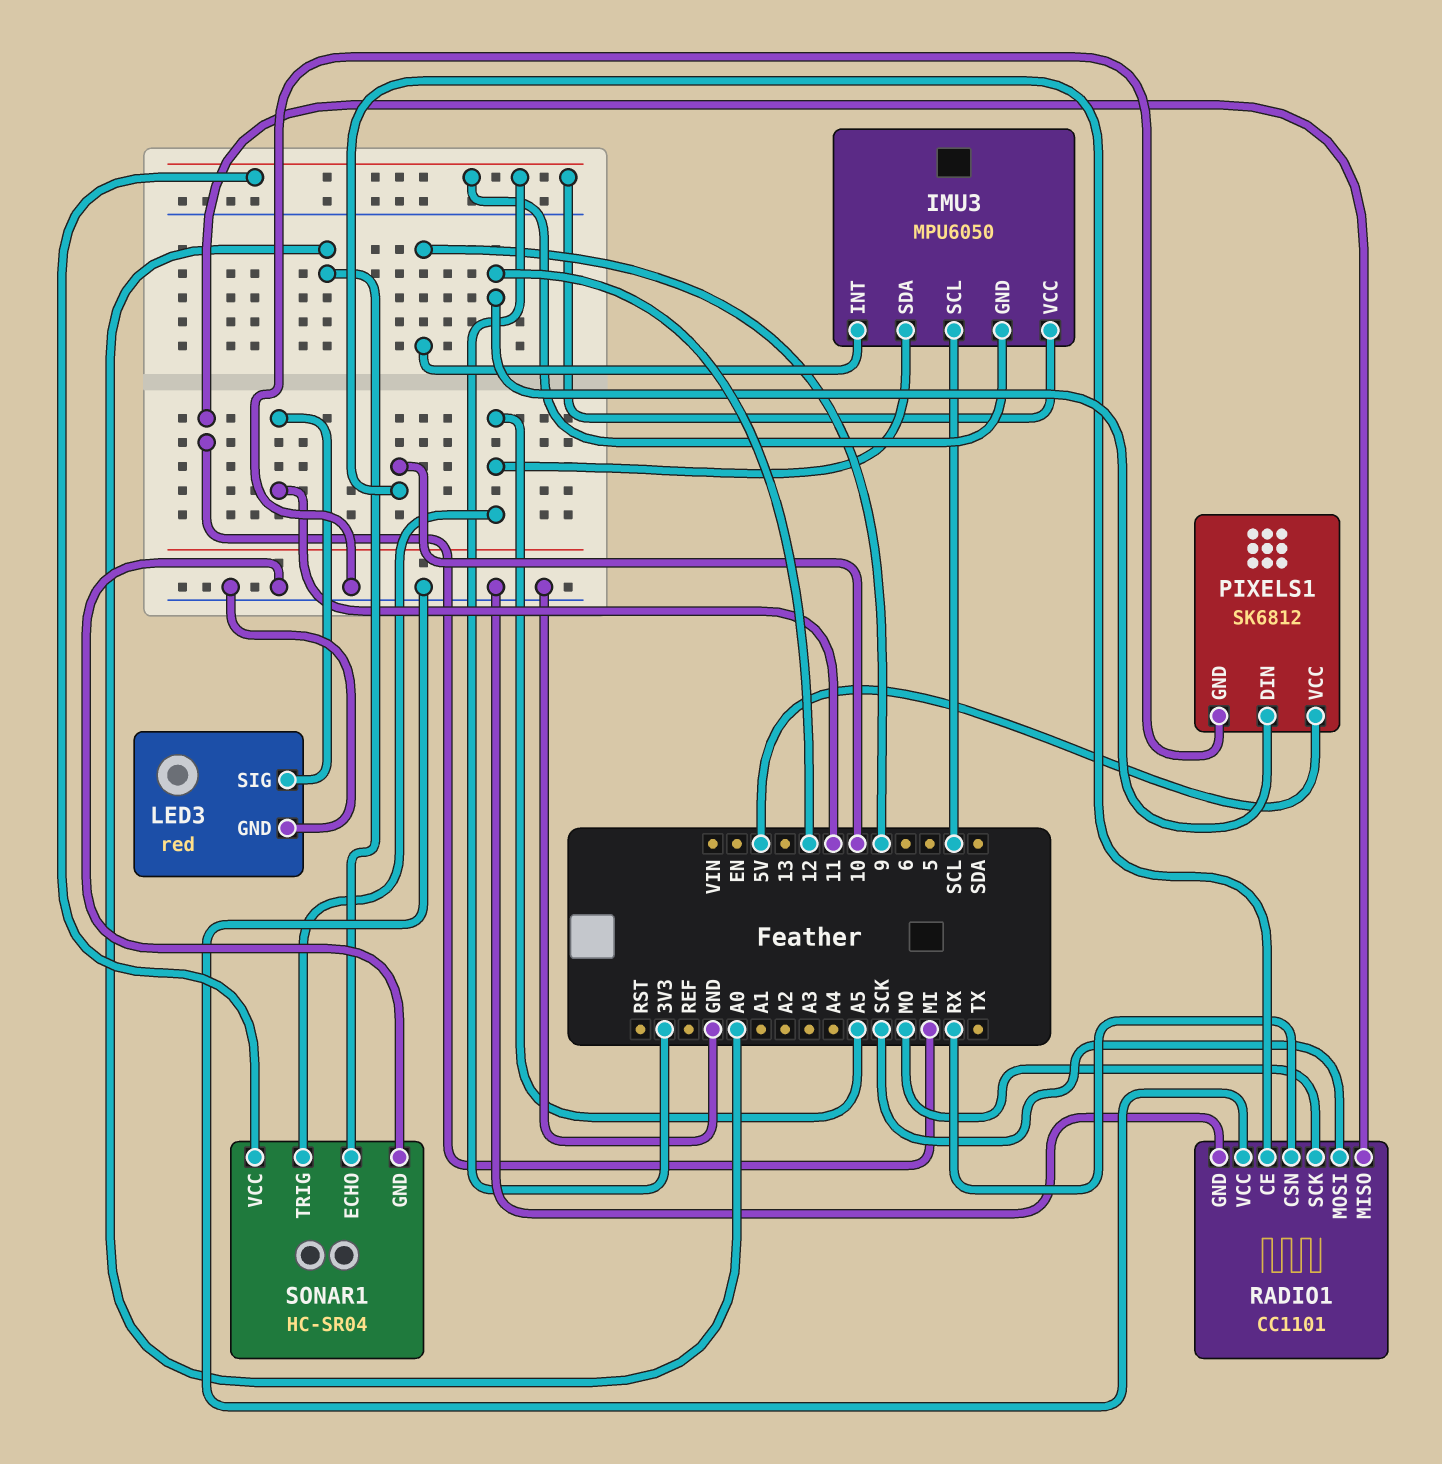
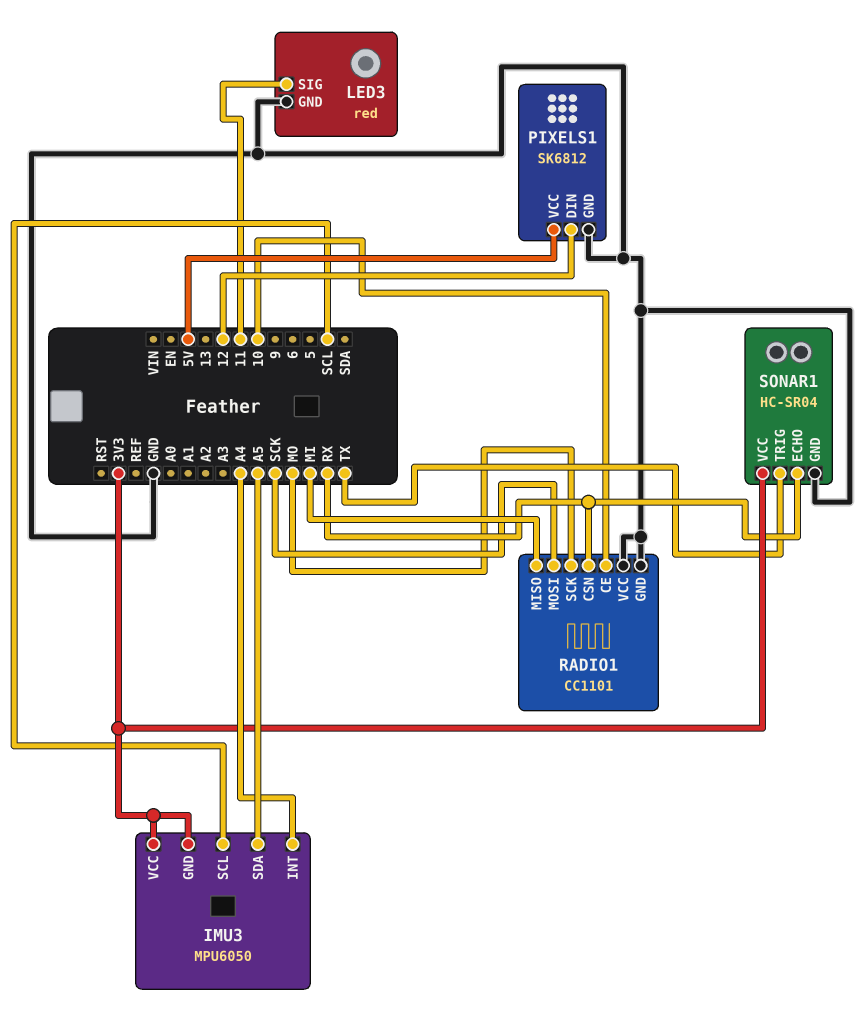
IMU3 pin INT: 9 -> A4
SONAR1 pin ECHO: A0 -> RX
SONAR1 pin TRIG: A5 -> TX

